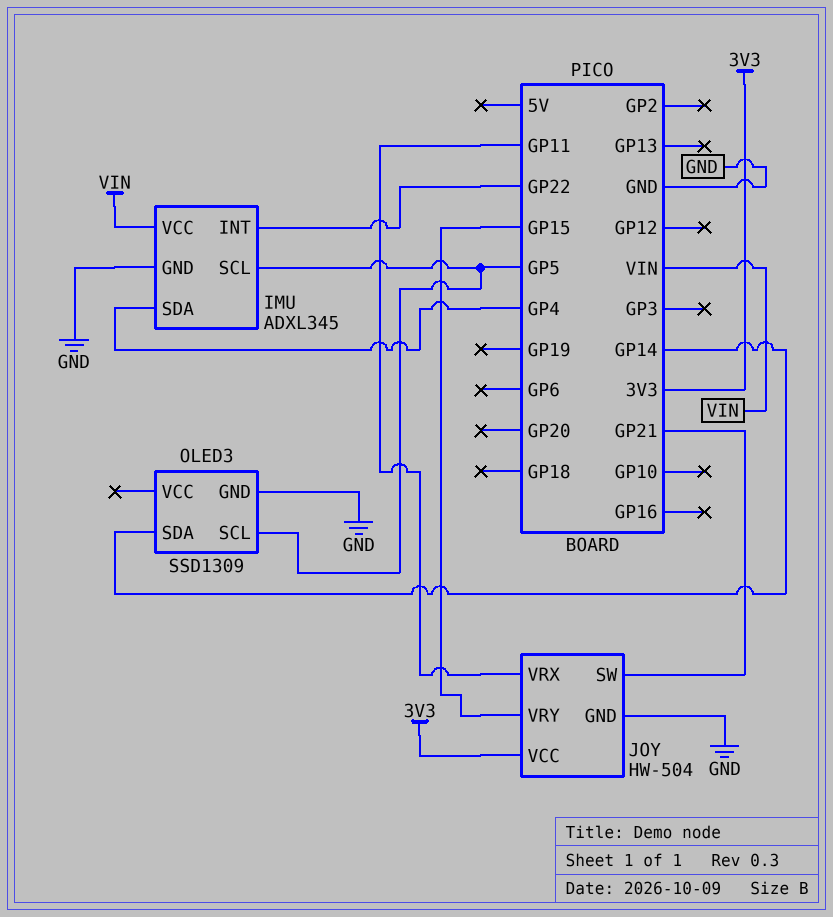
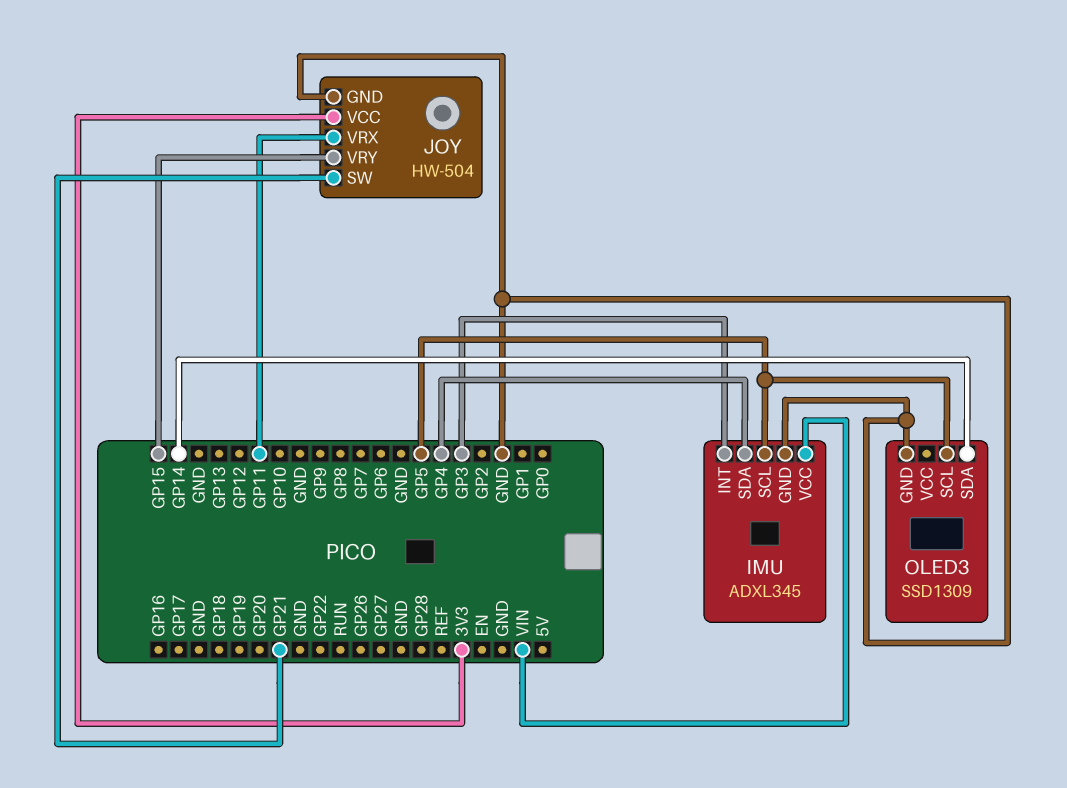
IMU pin INT: GP22 -> GP3

